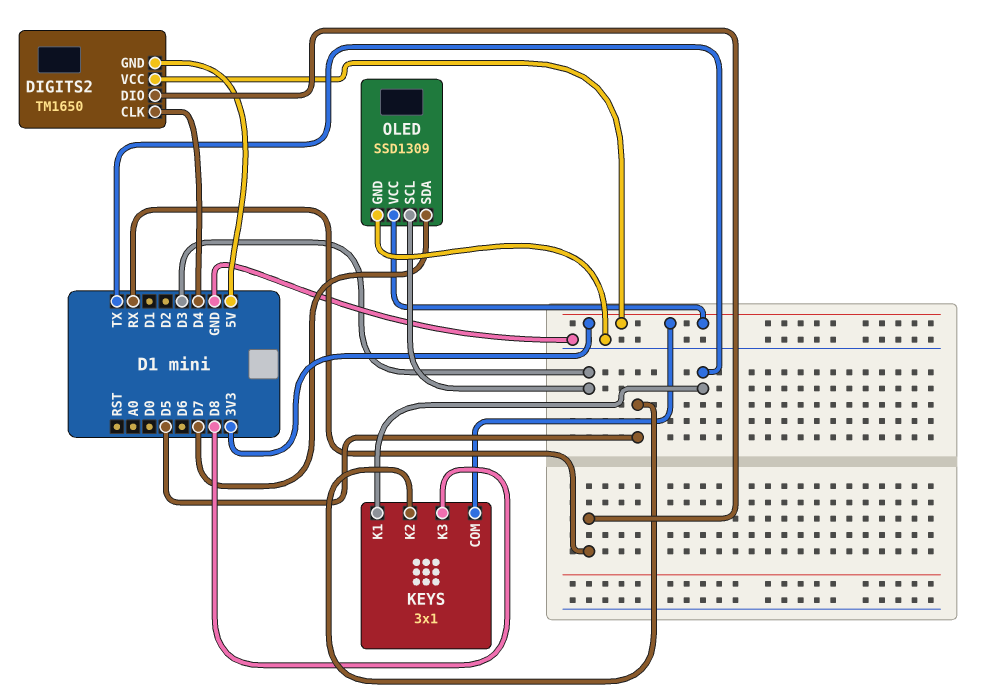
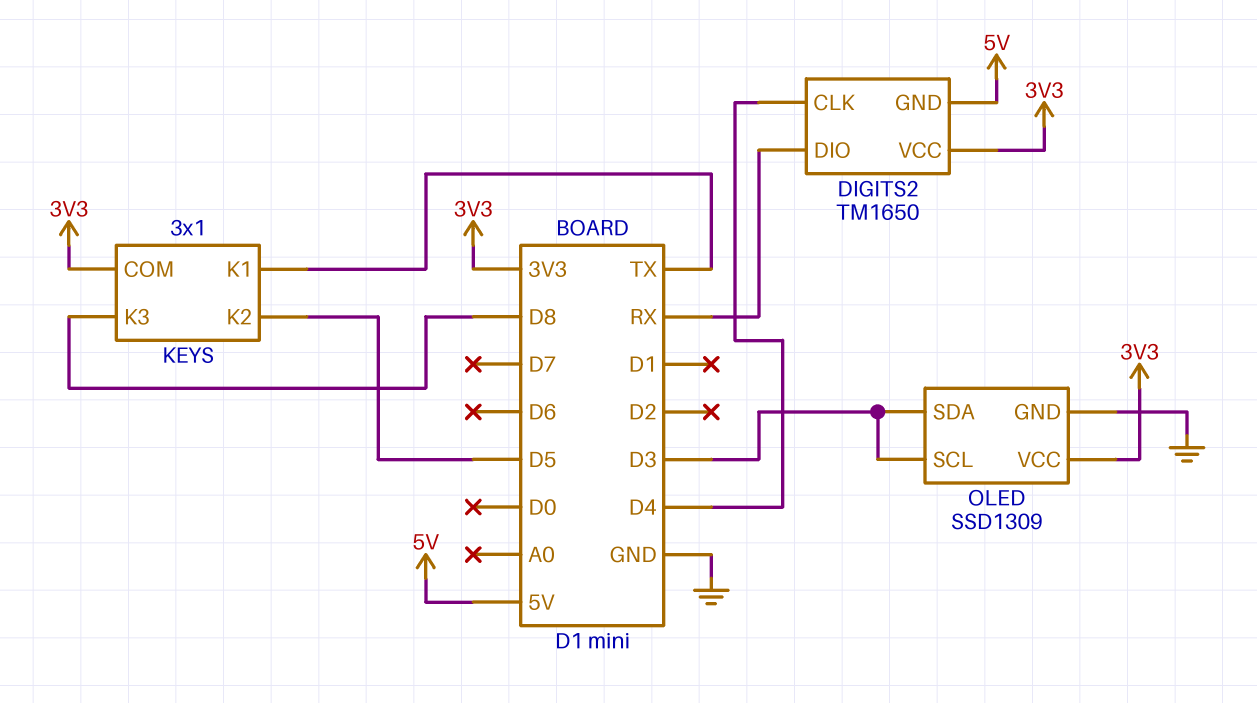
OLED pin SDA: D7 -> D3

